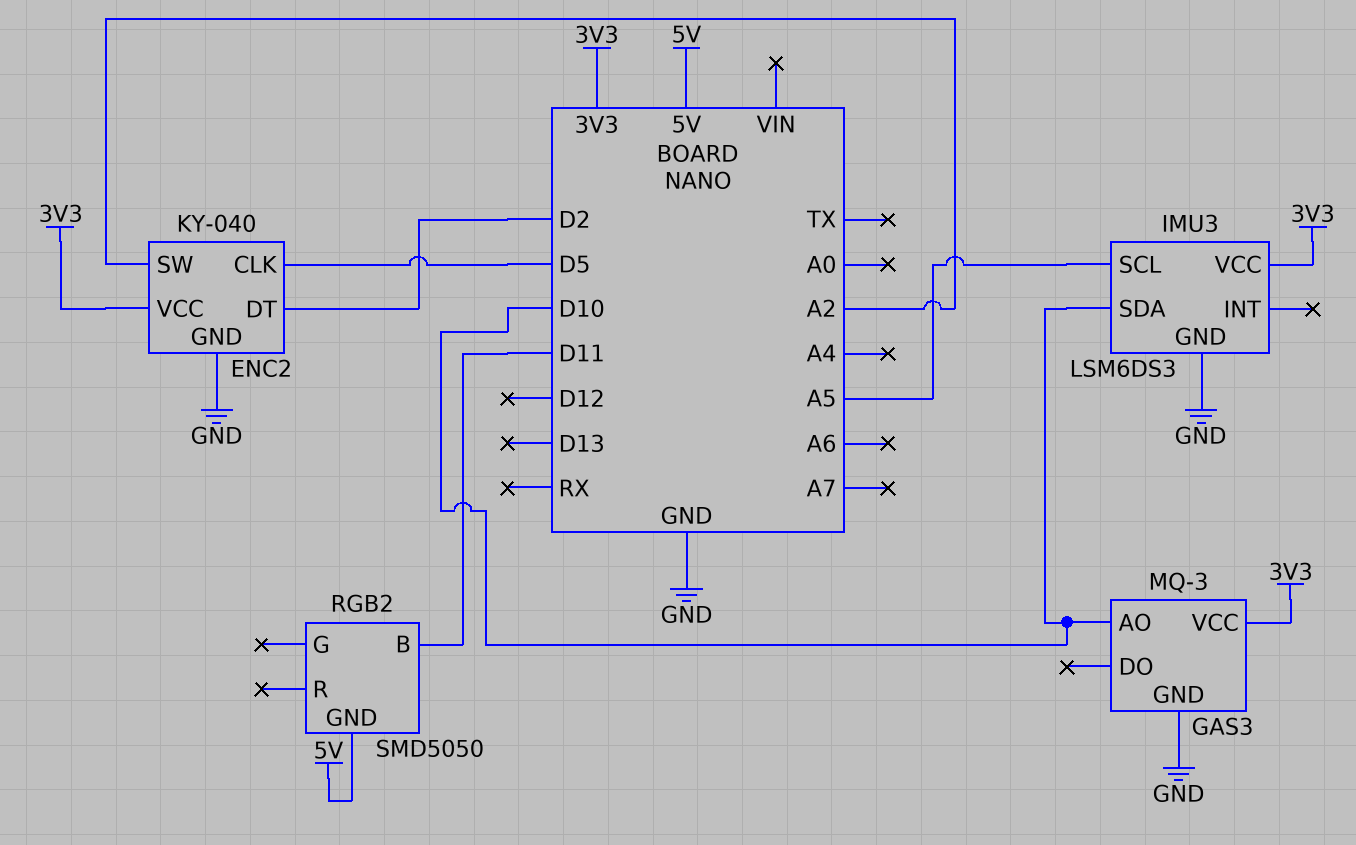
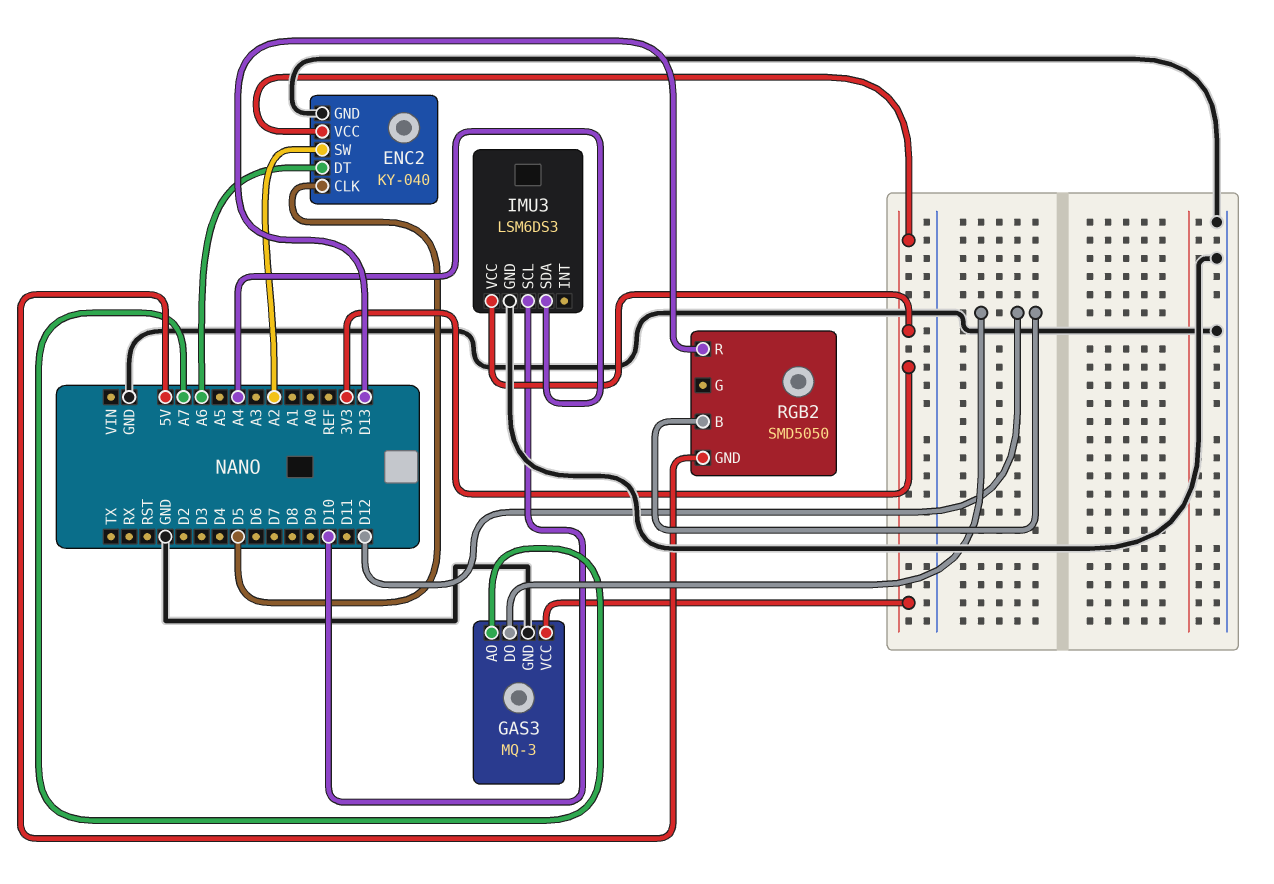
ENC2 pin DT: D2 -> A6
GAS3 pin AO: D10 -> A7
GAS3 pin DO: none -> D12
IMU3 pin SCL: A5 -> D10
IMU3 pin SDA: D10 -> A4
RGB2 pin B: D11 -> D12
RGB2 pin R: none -> D13

